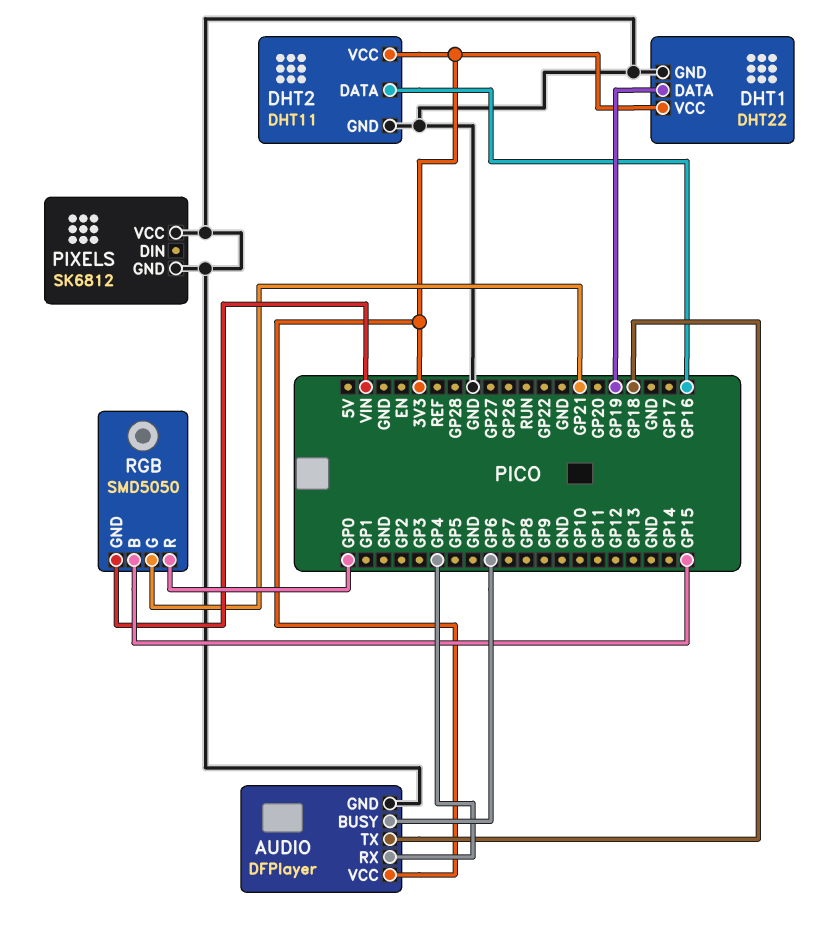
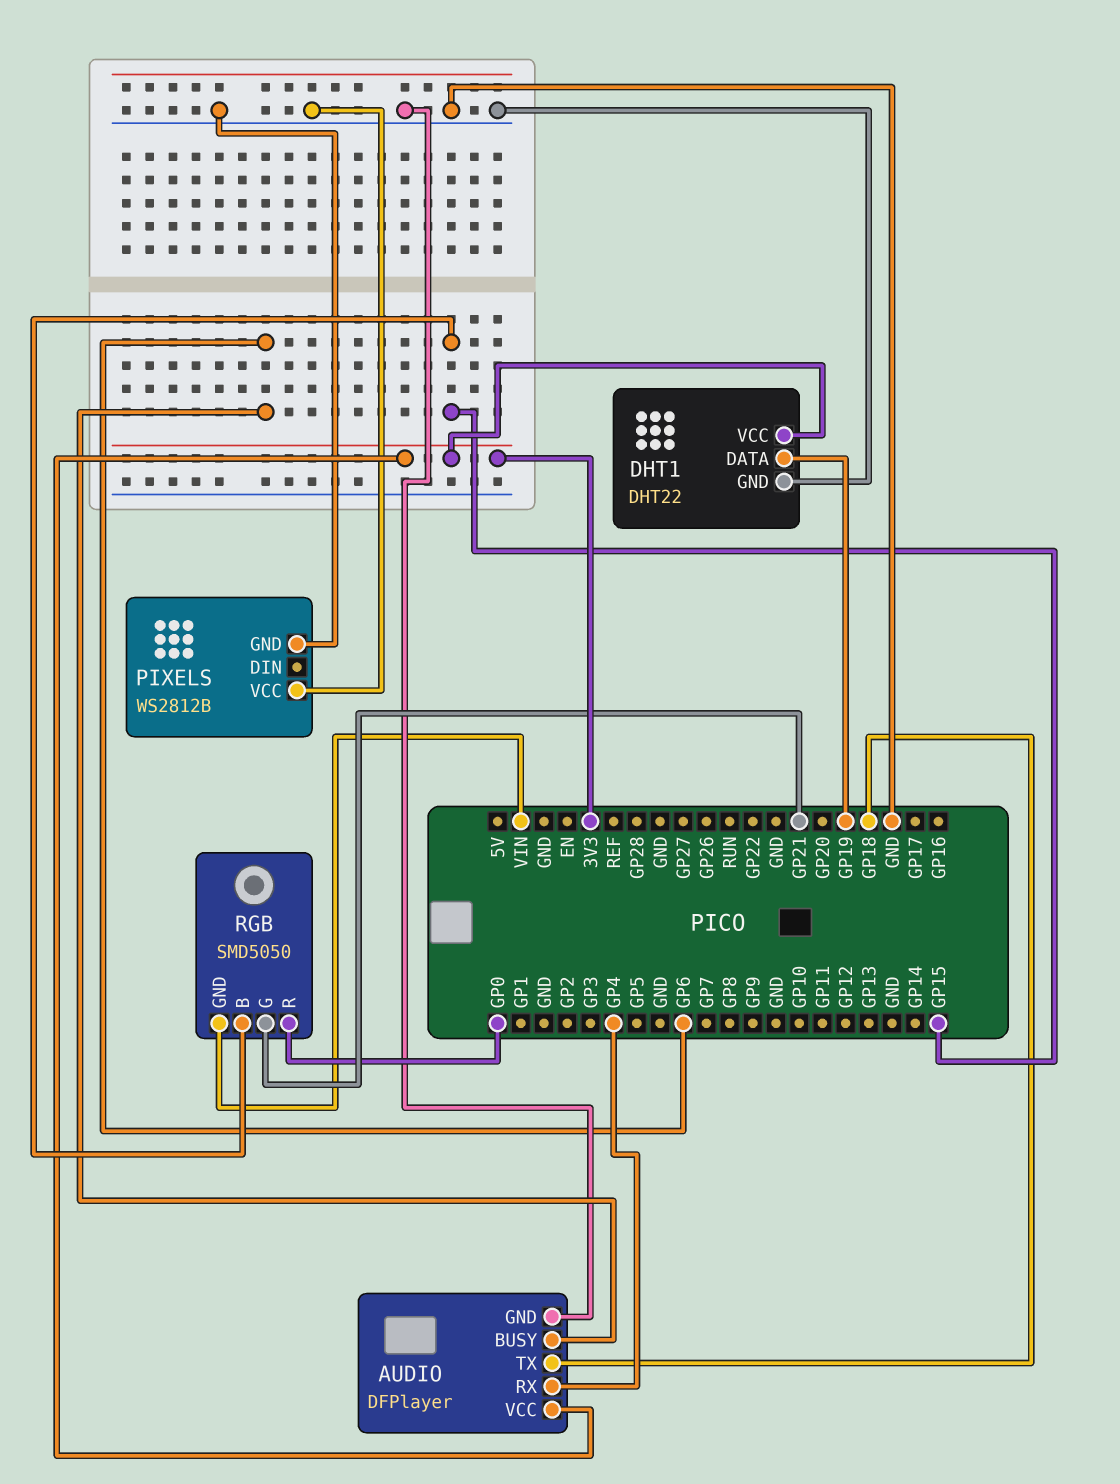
DHT2: DHT11 -> none
DHT2 pin DATA: GP16 -> none
DHT2 pin GND: GND -> none
DHT2 pin VCC: 3V3 -> none
PIXELS: SK6812 -> WS2812B

